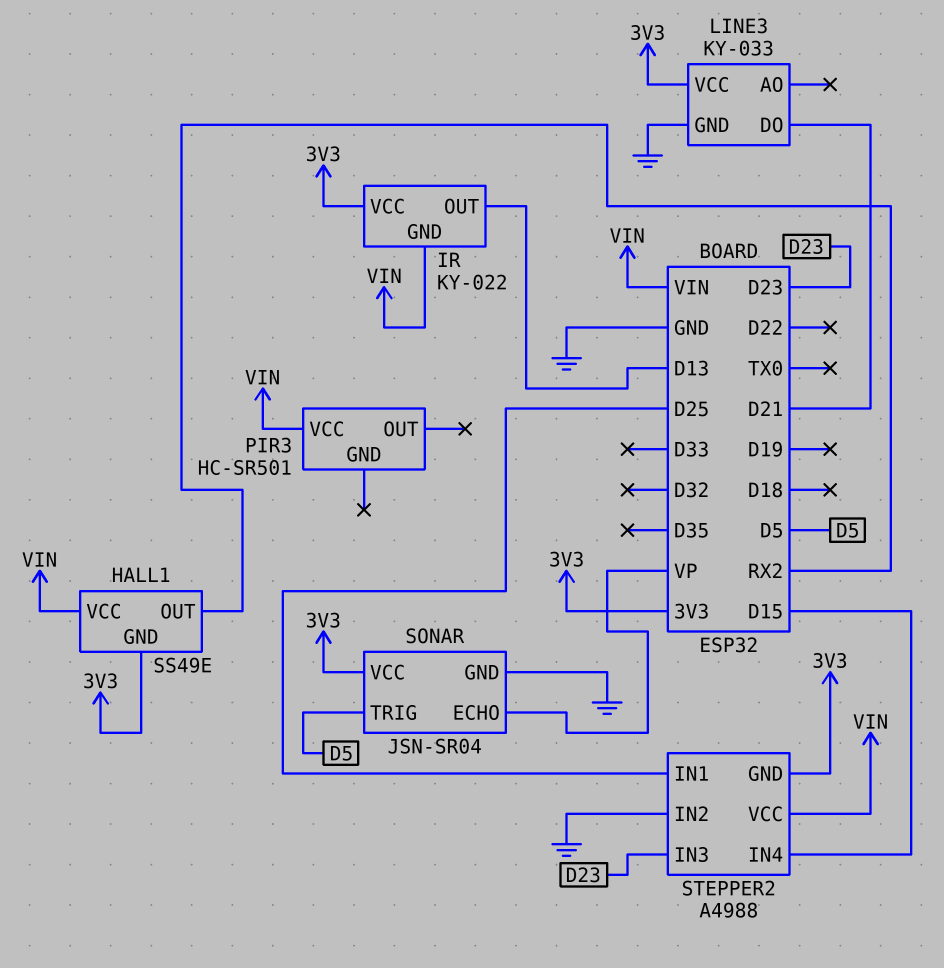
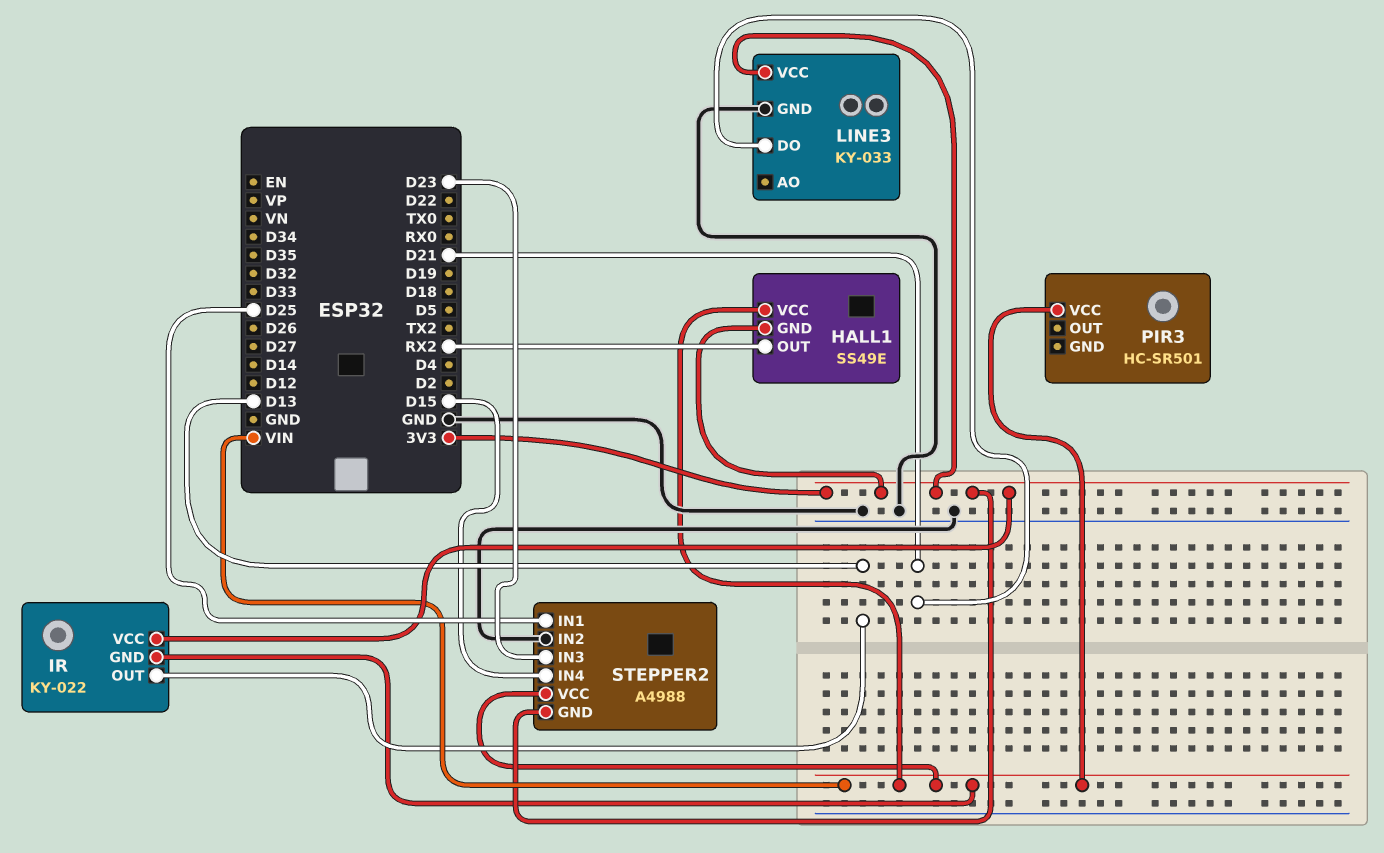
SONAR: JSN-SR04 -> none
SONAR pin ECHO: VP -> none
SONAR pin GND: GND -> none
SONAR pin TRIG: D5 -> none
SONAR pin VCC: 3V3 -> none

